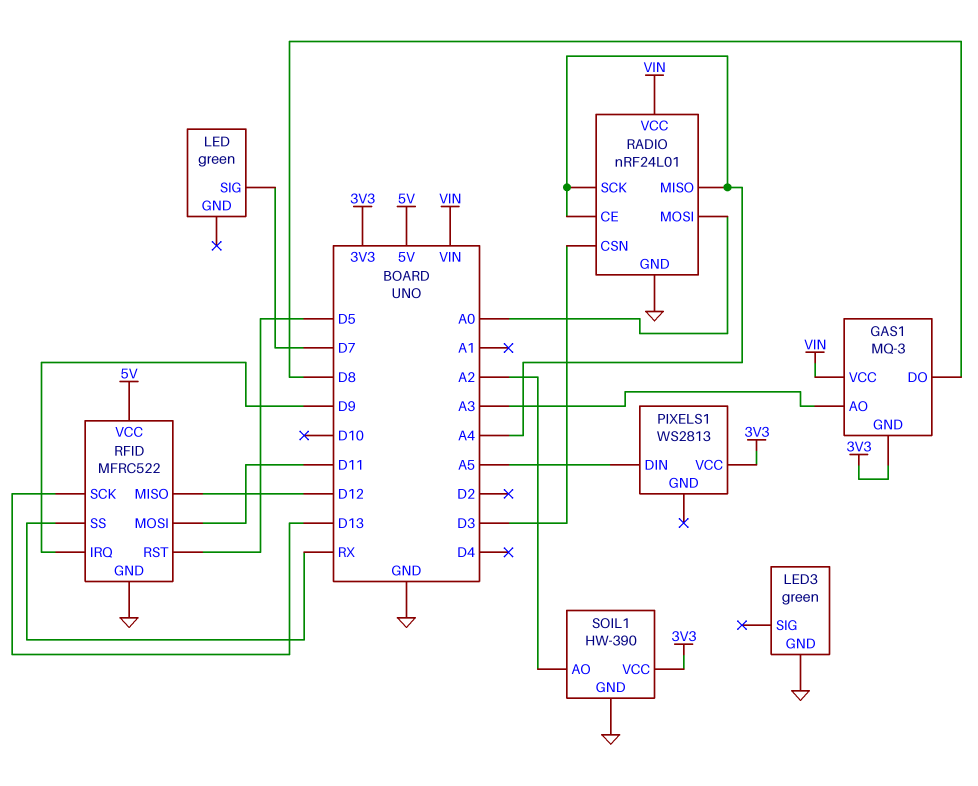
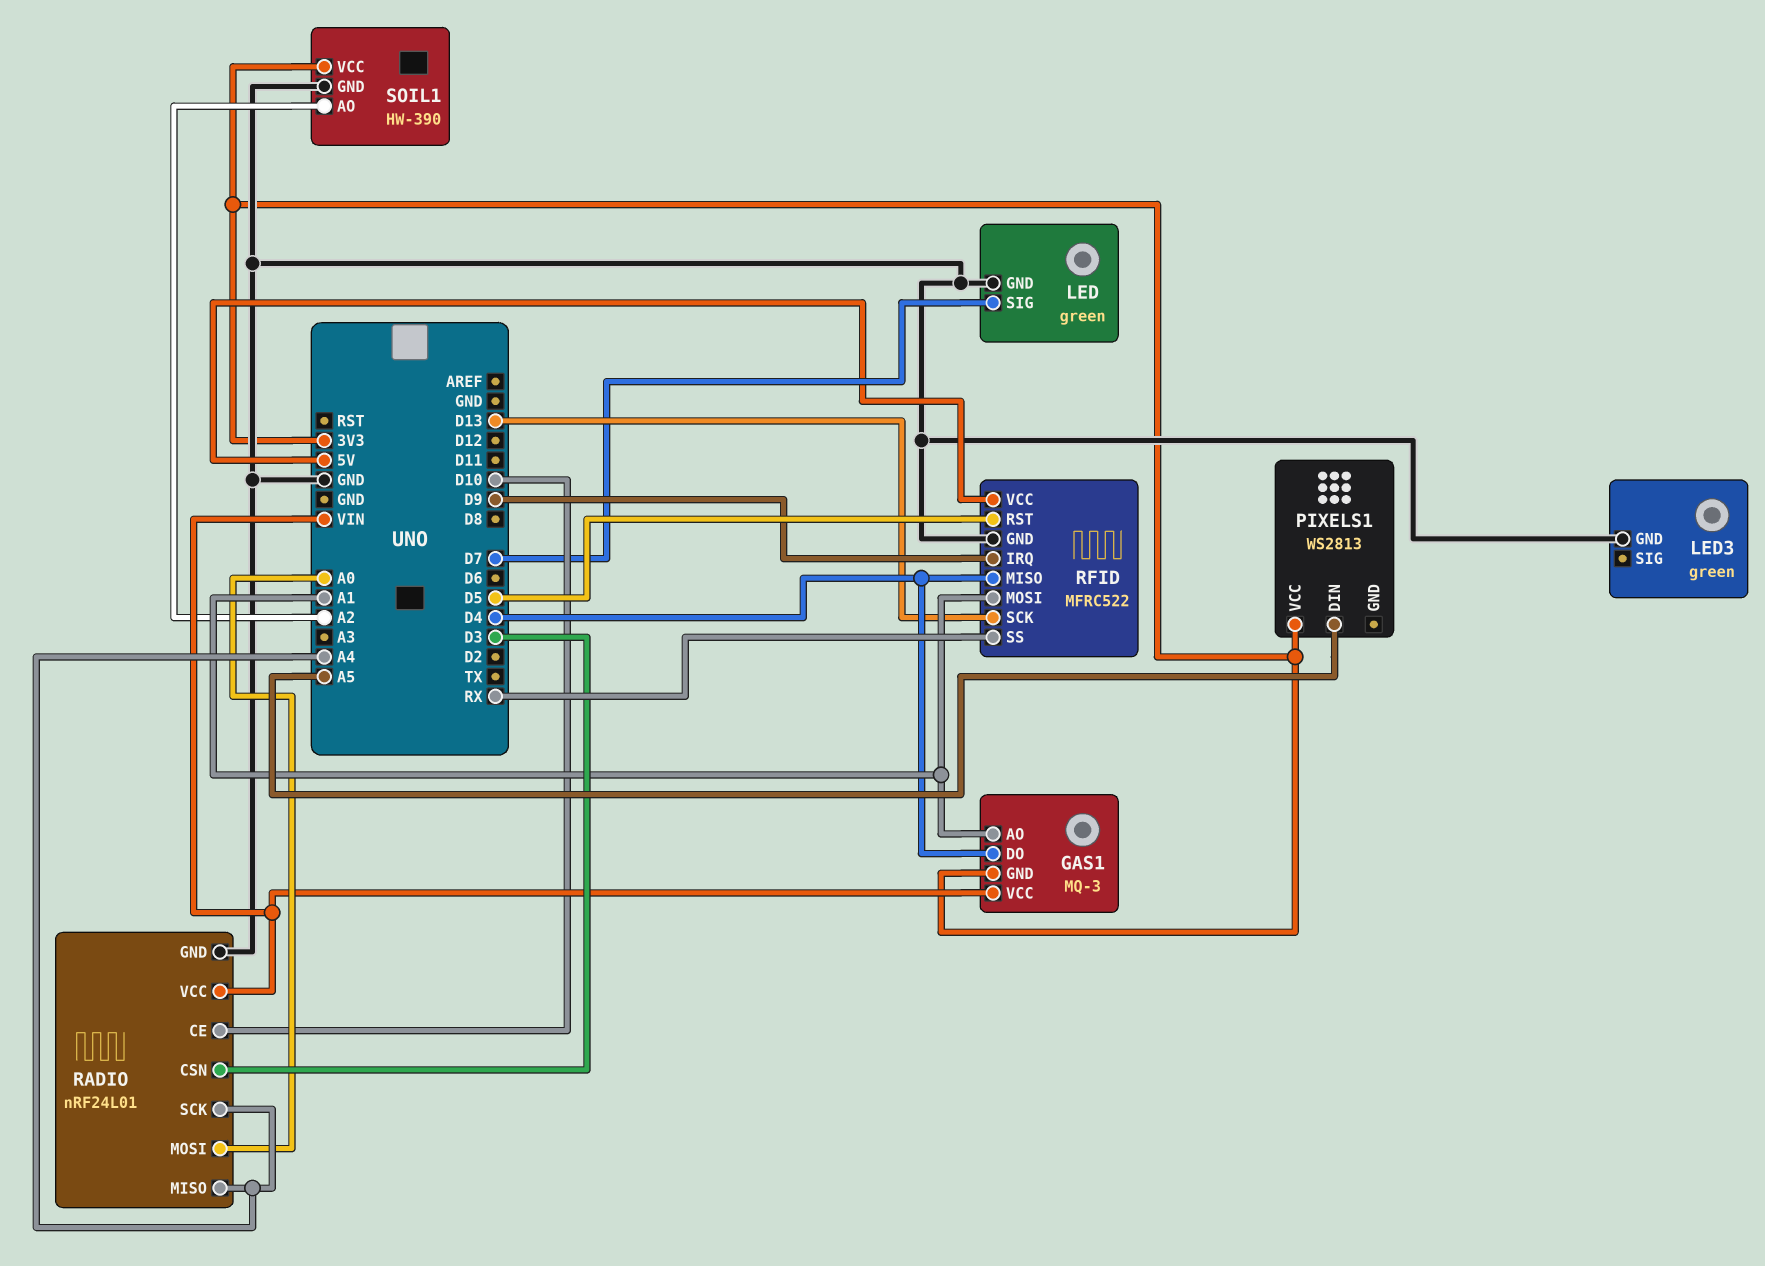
GAS1 pin AO: A3 -> A1
GAS1 pin DO: D8 -> D4
LED pin GND: none -> GND
RADIO pin CE: A4 -> D10
RFID pin MISO: D12 -> D4
RFID pin MOSI: D11 -> A1

